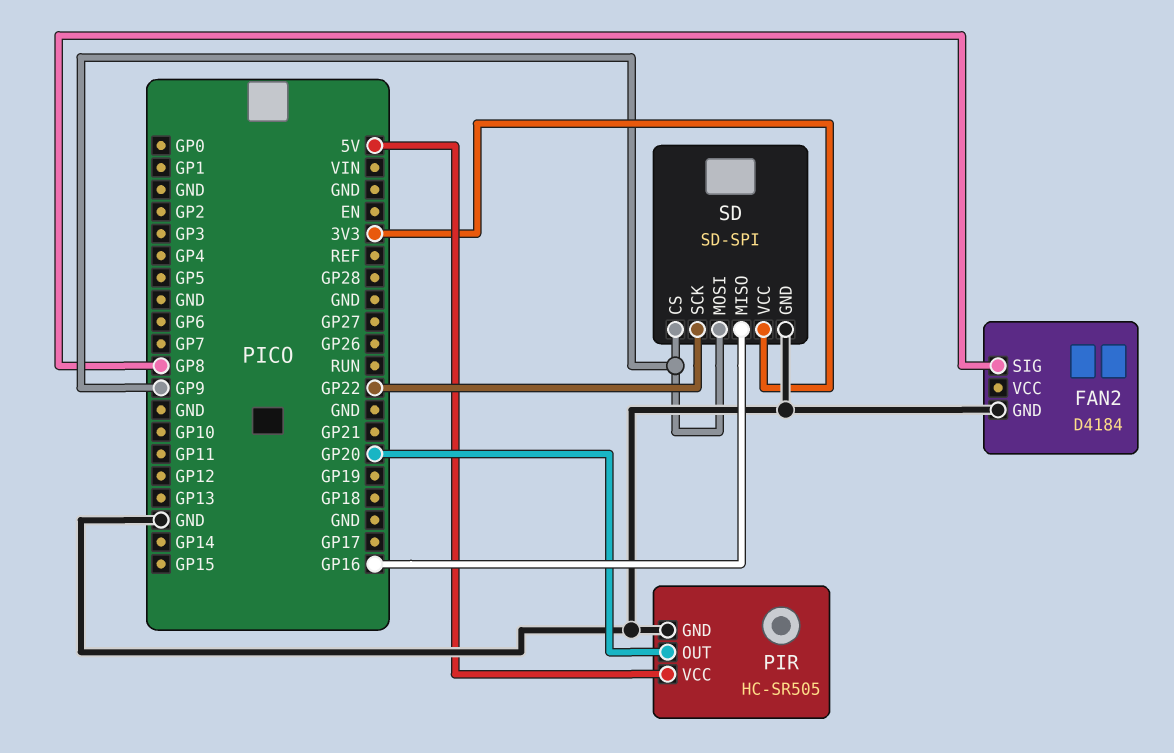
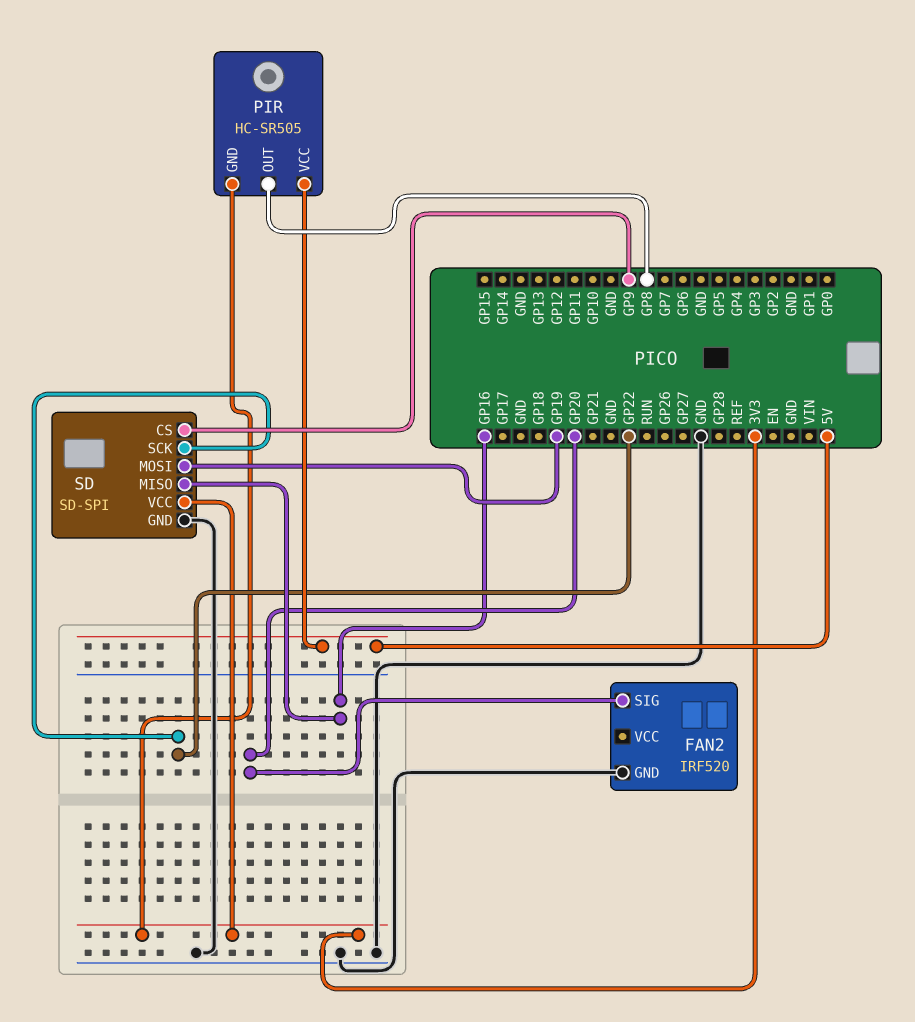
FAN2: D4184 -> IRF520
FAN2 pin SIG: GP8 -> GP20
PIR pin GND: GND -> 3V3
PIR pin OUT: GP20 -> GP8
SD pin MOSI: GP9 -> GP19

